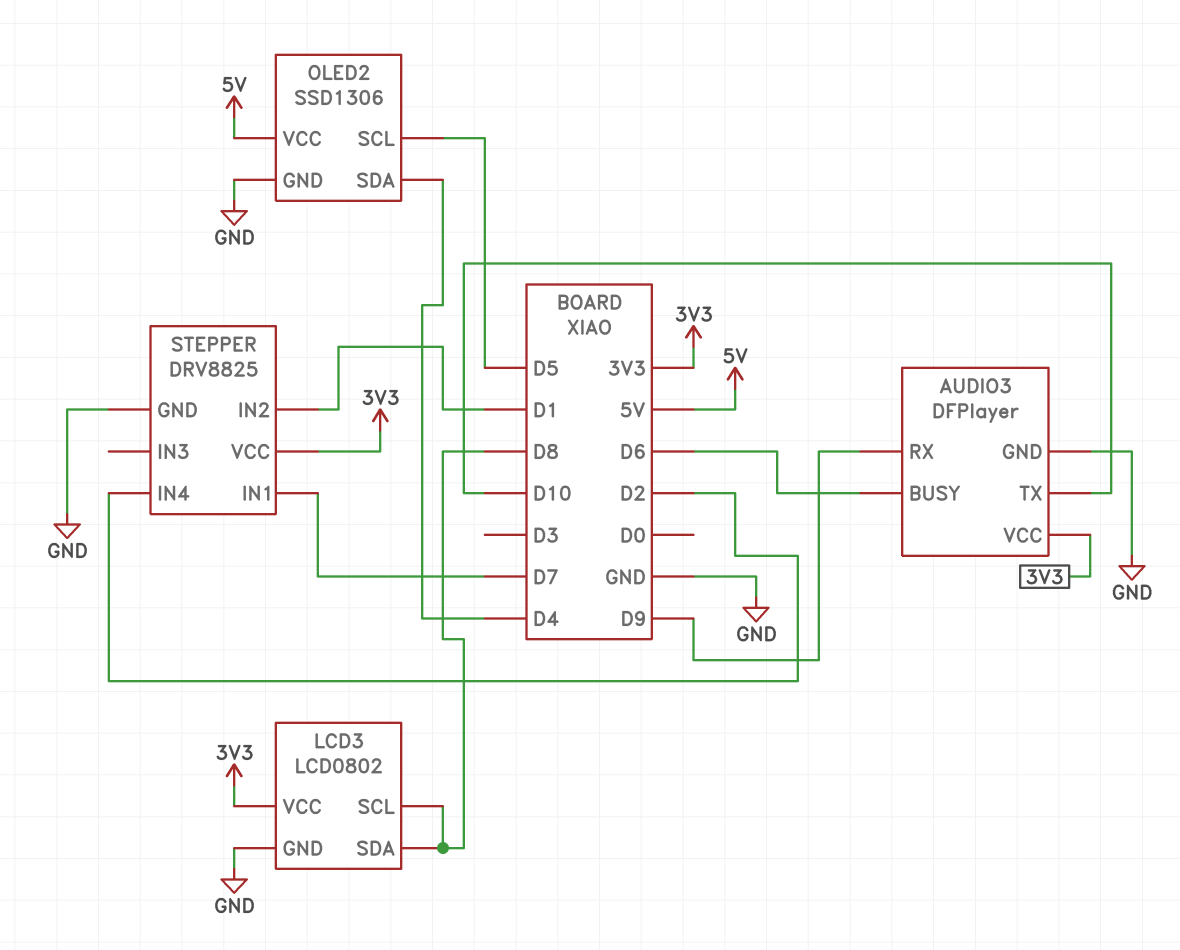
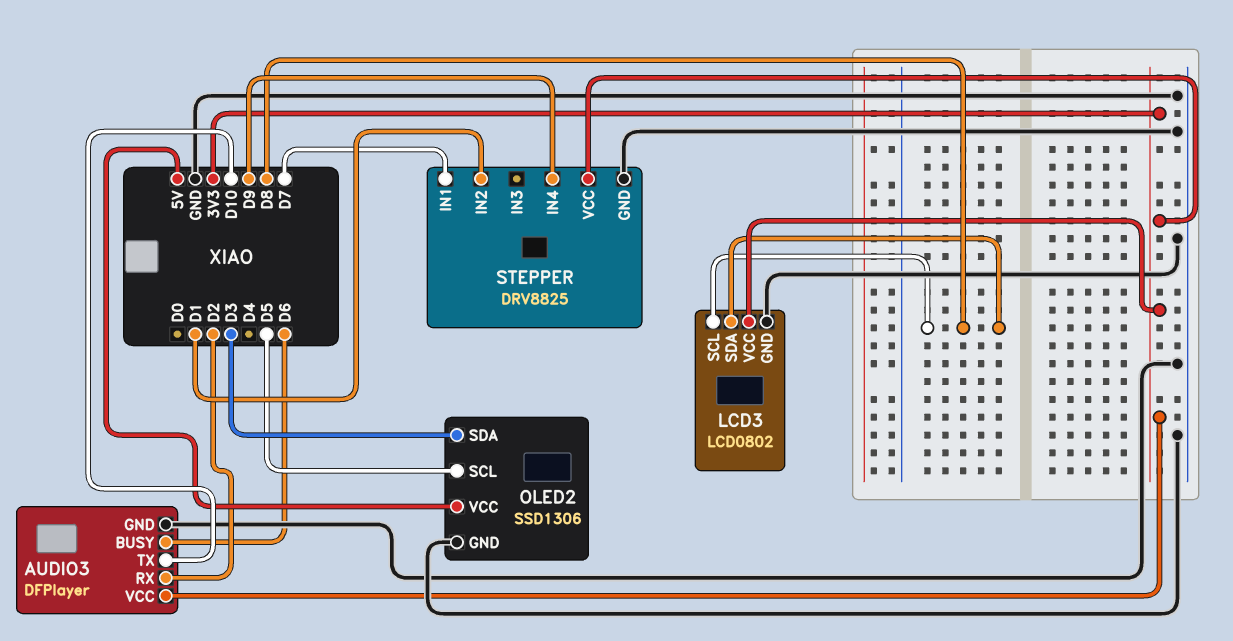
AUDIO3 pin RX: D9 -> D2
OLED2 pin SDA: D4 -> D3
STEPPER pin IN4: D2 -> D9

